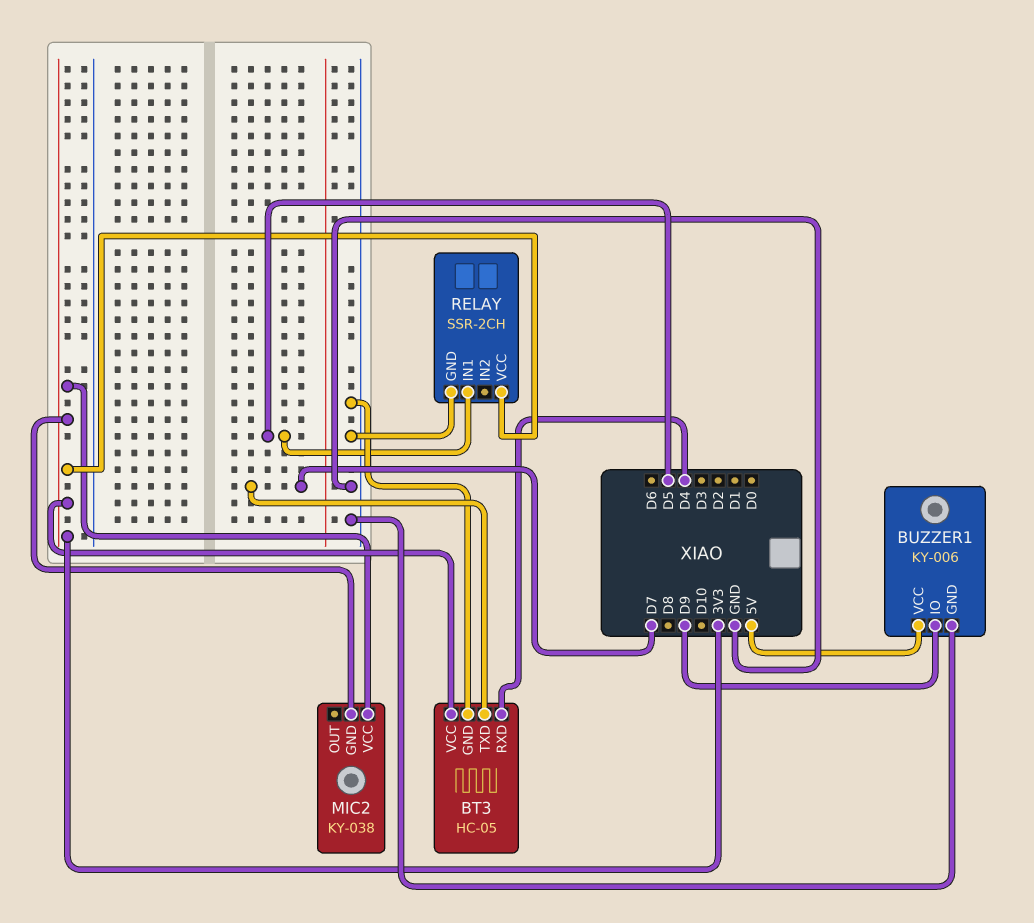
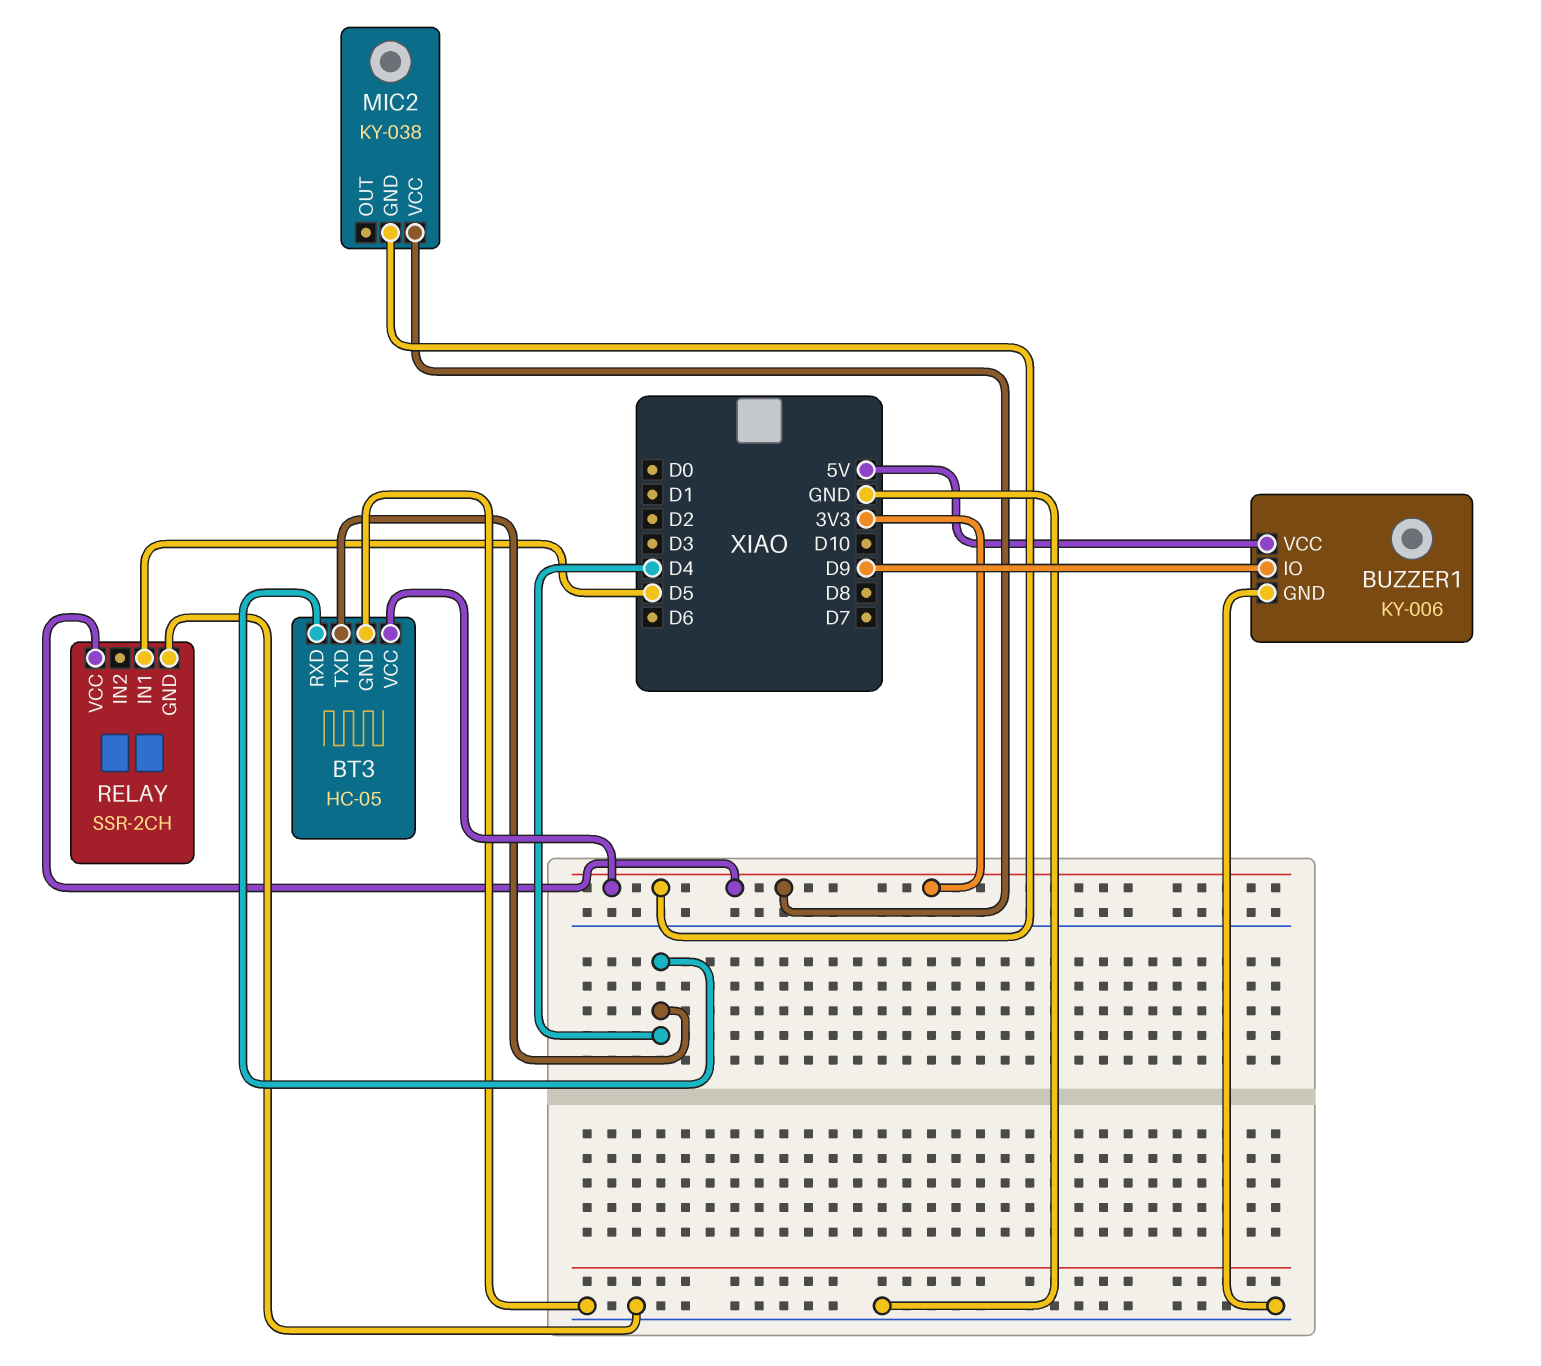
BT3 pin TXD: D7 -> D4

